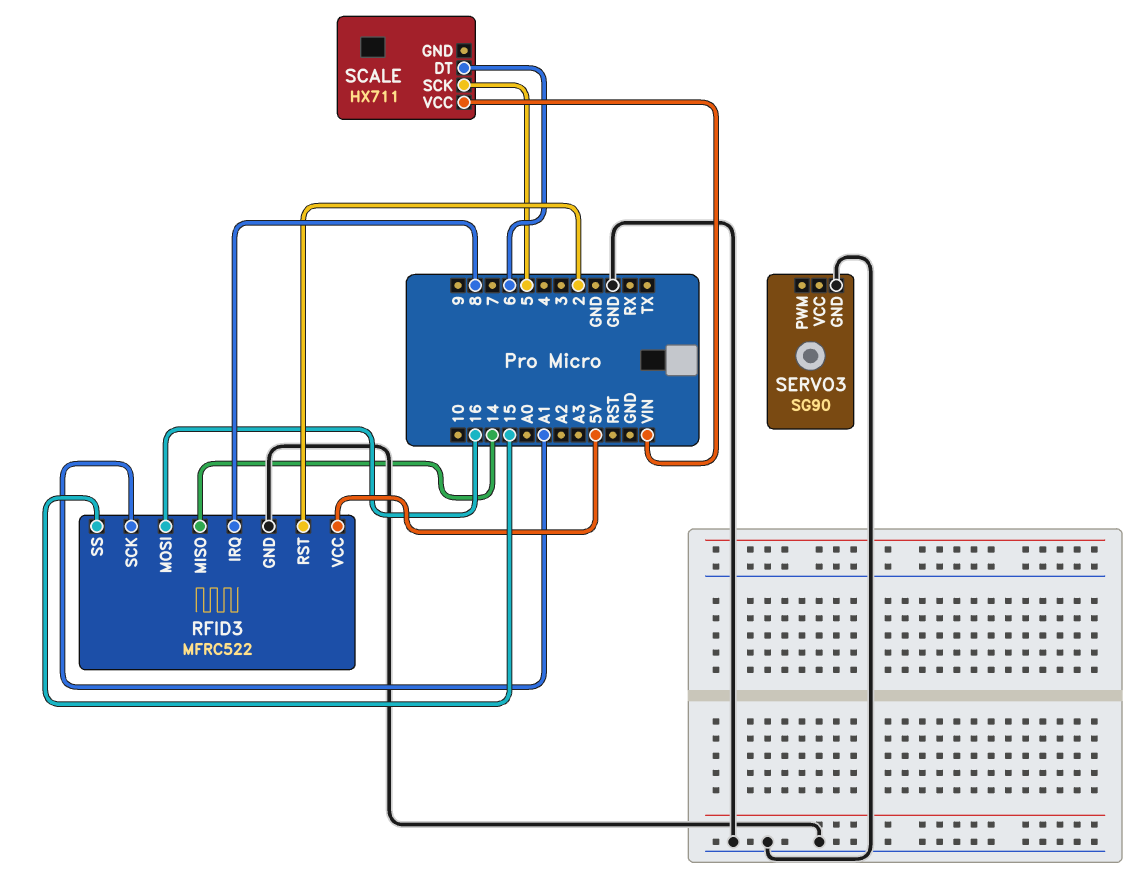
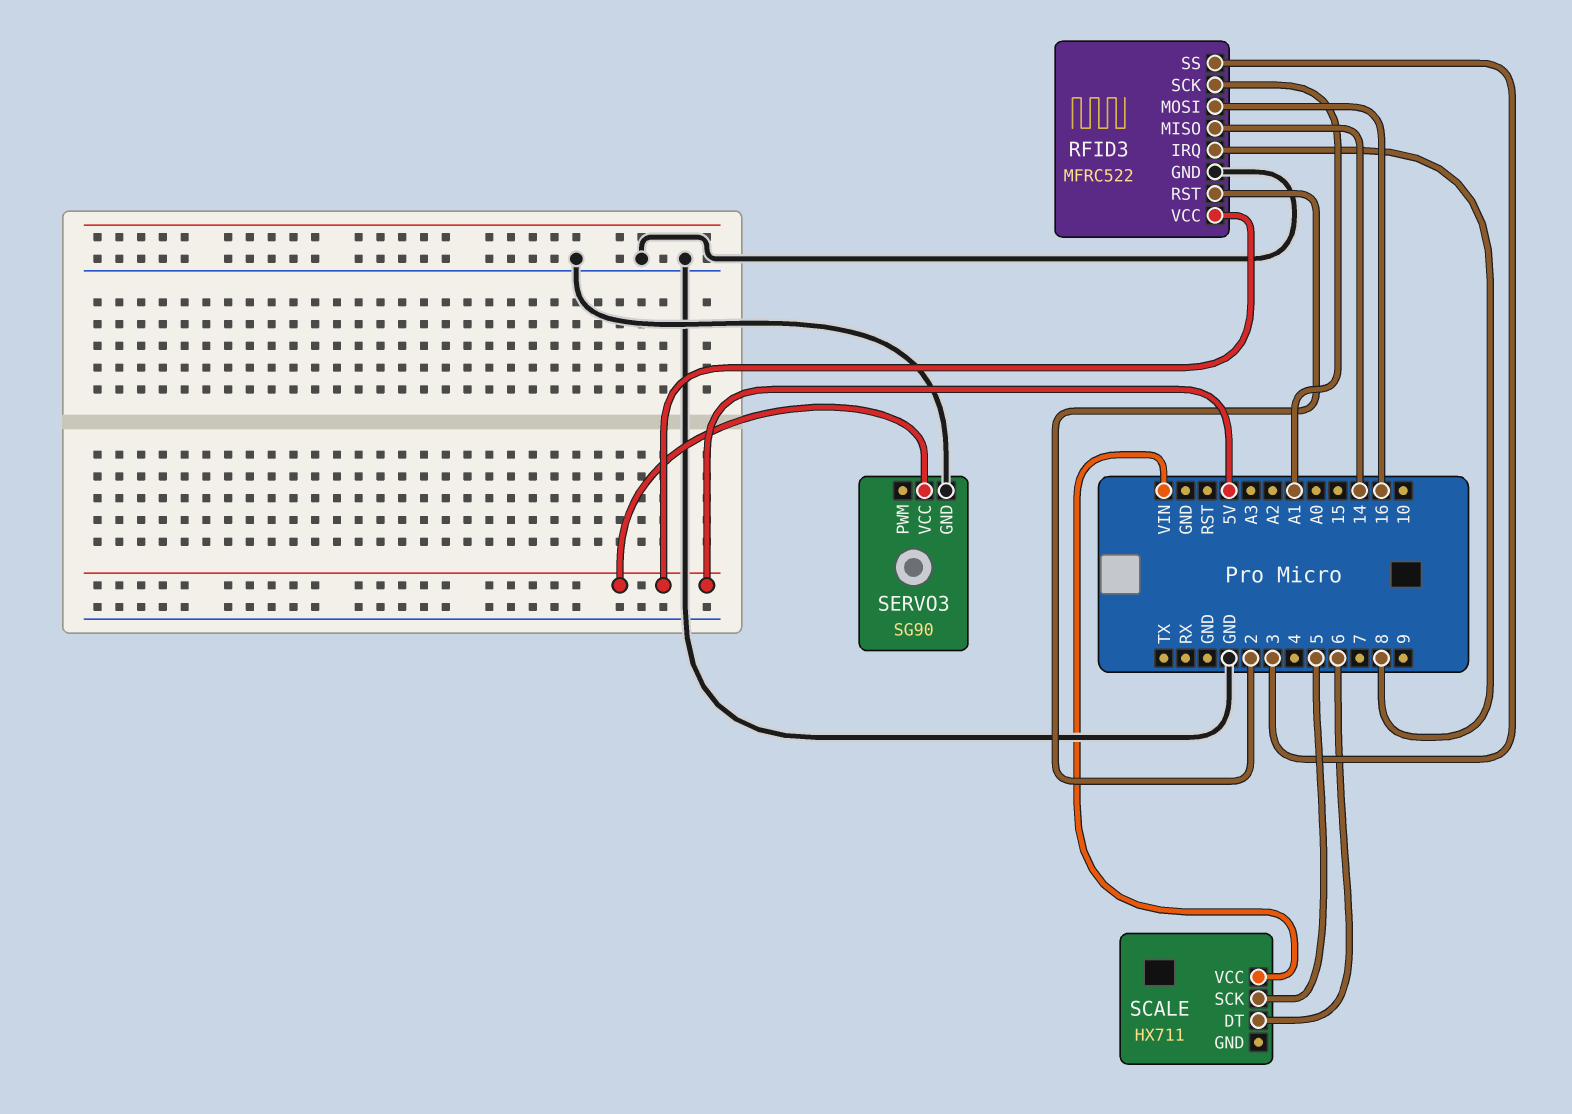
RFID3 pin SS: 15 -> 3
SERVO3 pin VCC: none -> 5V

